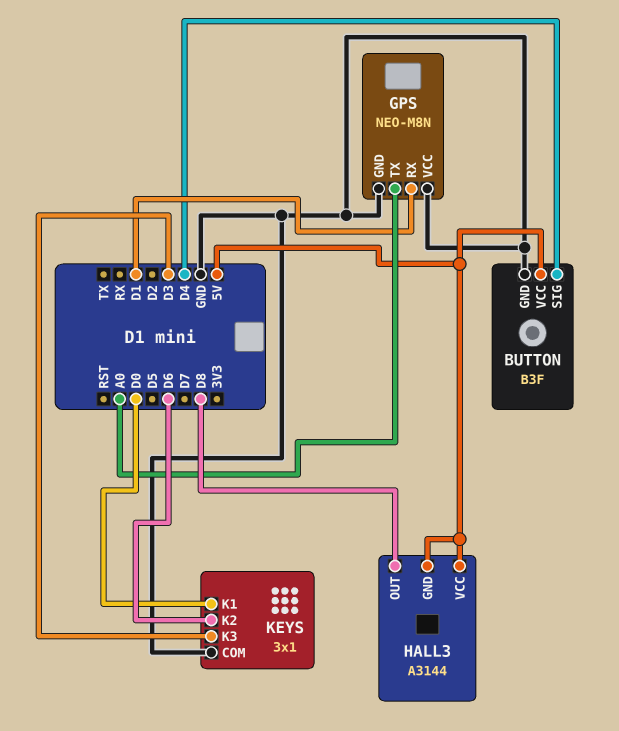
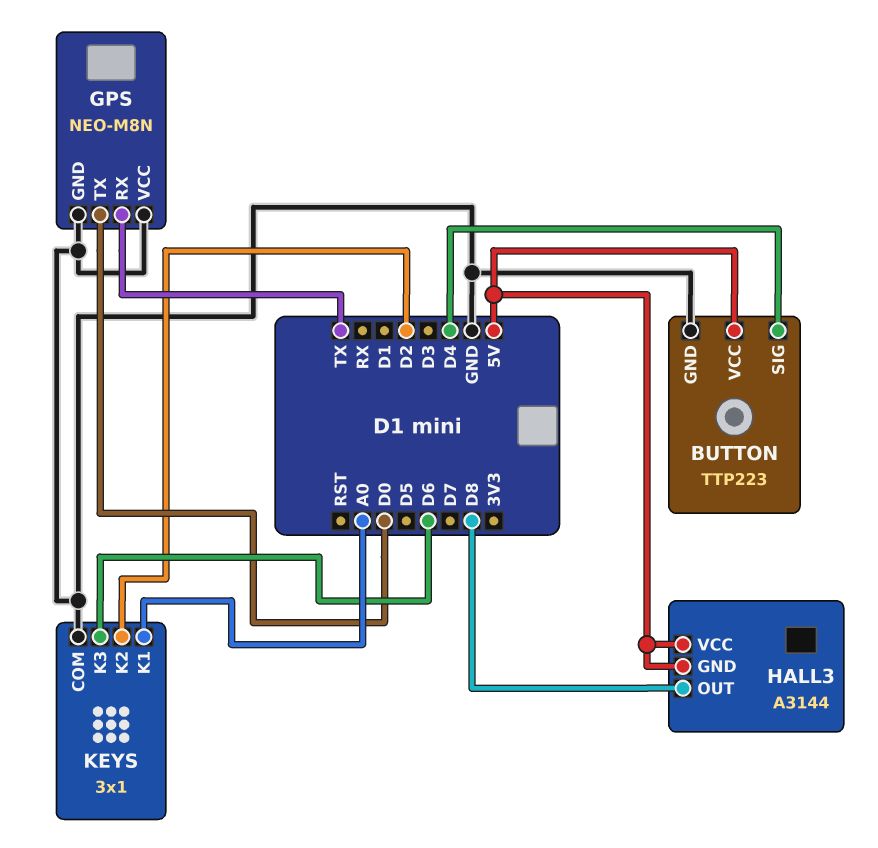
BUTTON: B3F -> TTP223
GPS pin RX: D1 -> TX
GPS pin TX: A0 -> D0
KEYS pin K1: D0 -> A0
KEYS pin K2: D6 -> D2
KEYS pin K3: D3 -> D6

